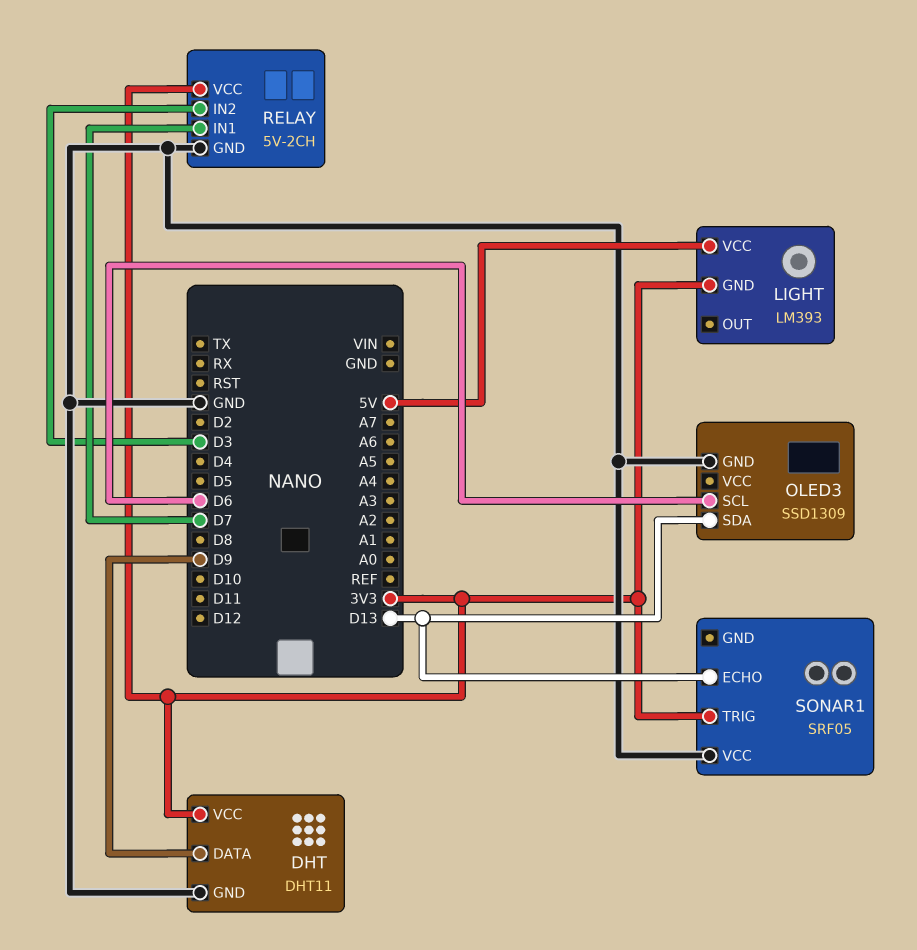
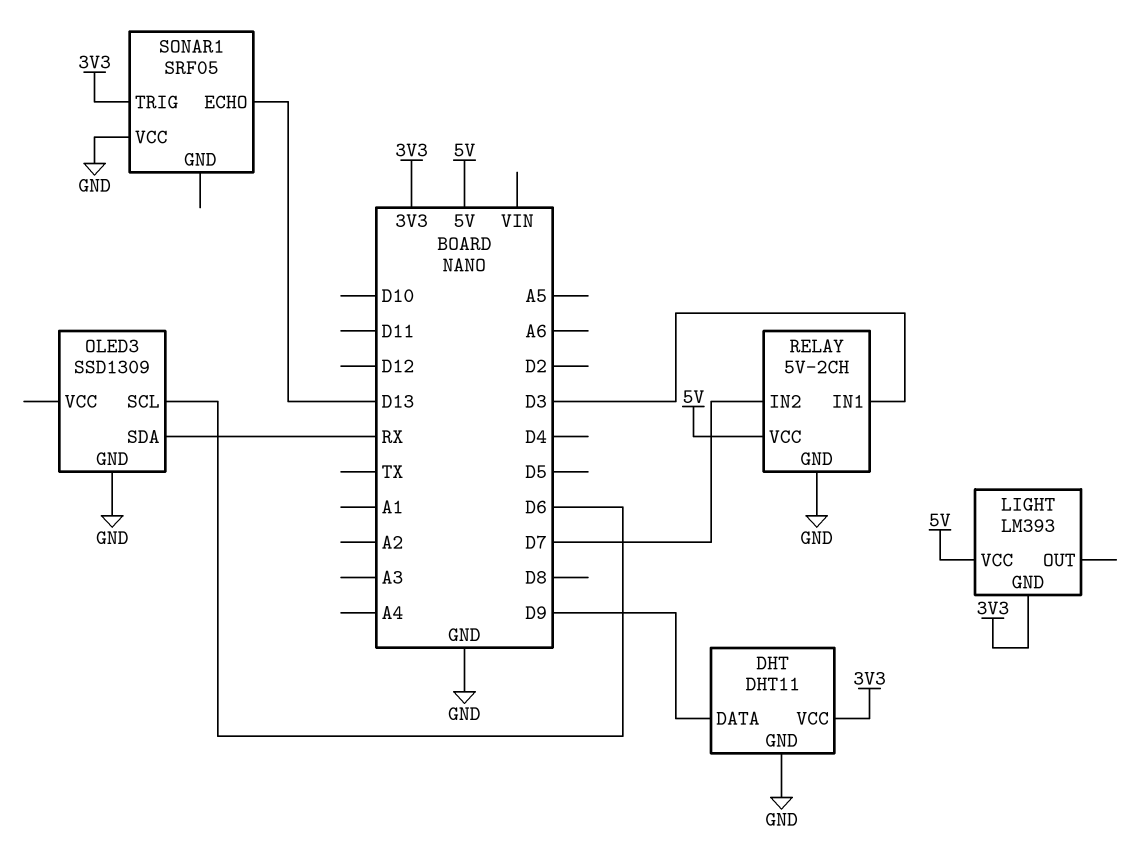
OLED3 pin SDA: D13 -> RX
RELAY pin IN1: D7 -> D3
RELAY pin IN2: D3 -> D7
RELAY pin VCC: 3V3 -> 5V

